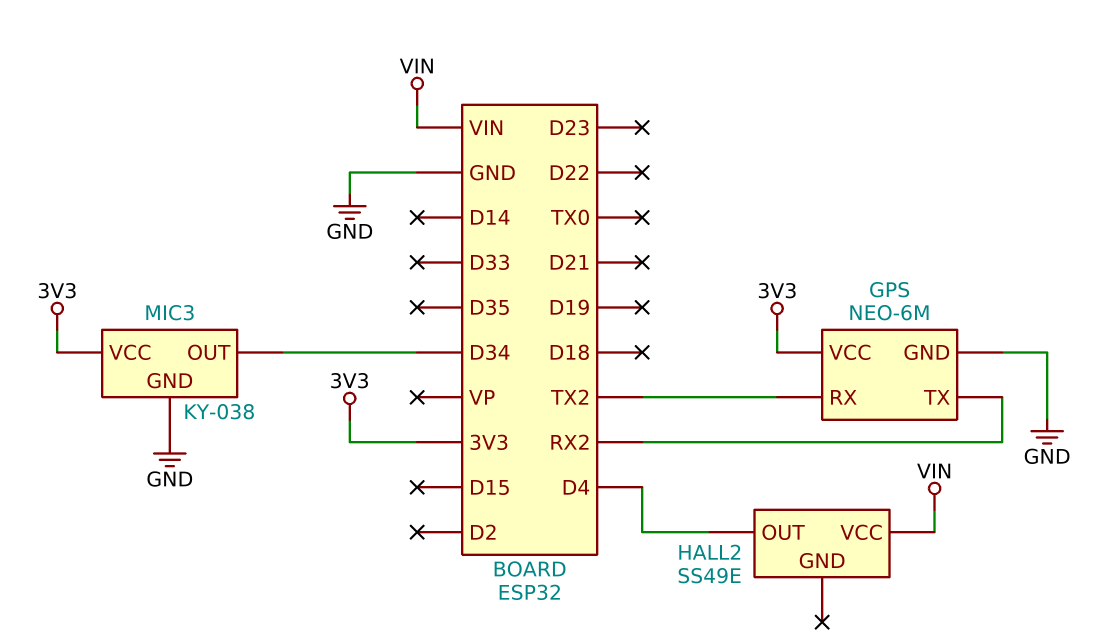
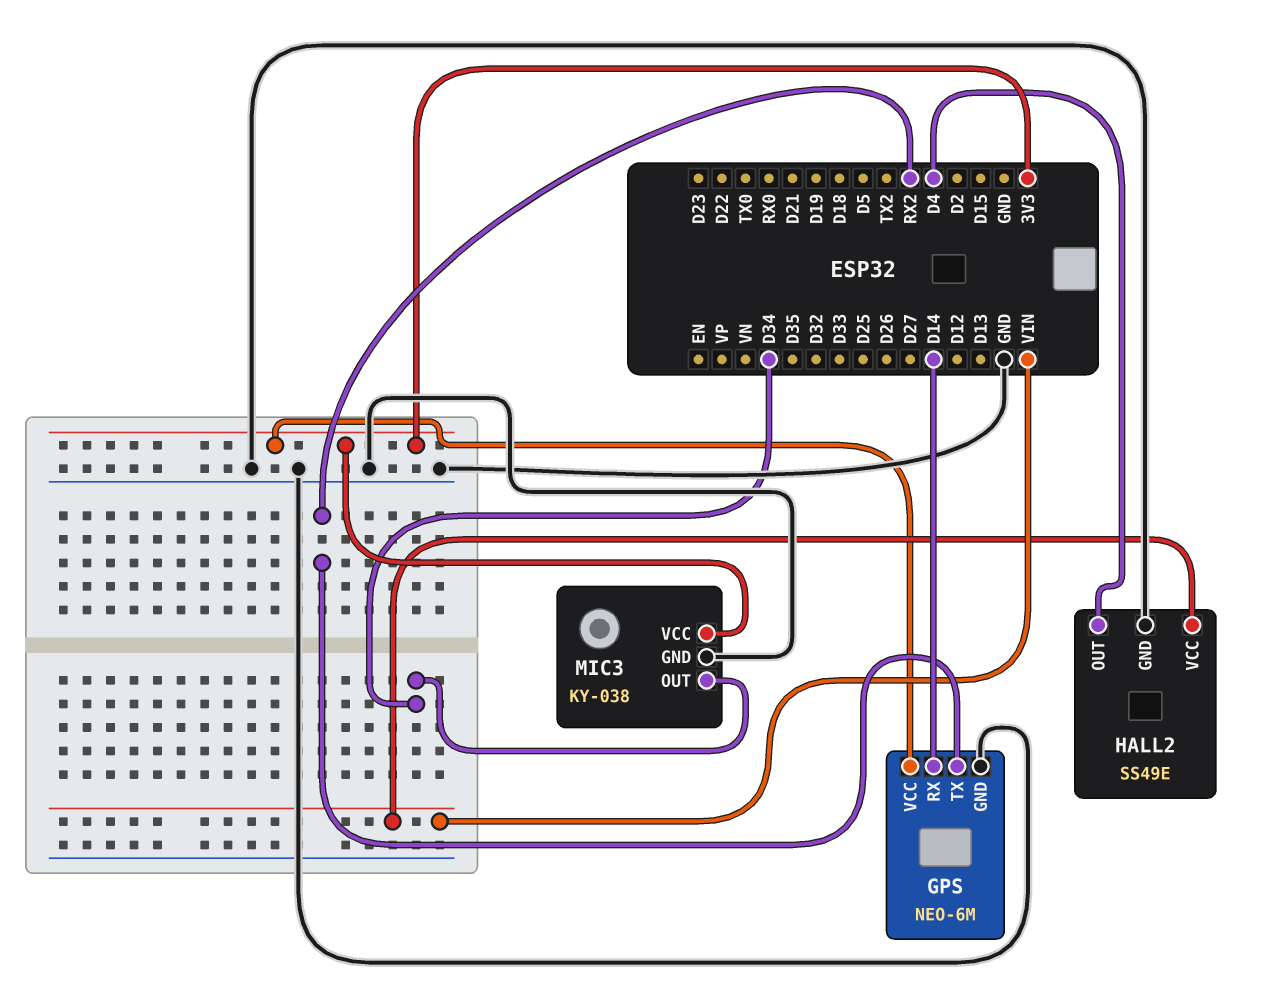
GPS pin RX: TX2 -> D14
HALL2 pin GND: none -> GND

